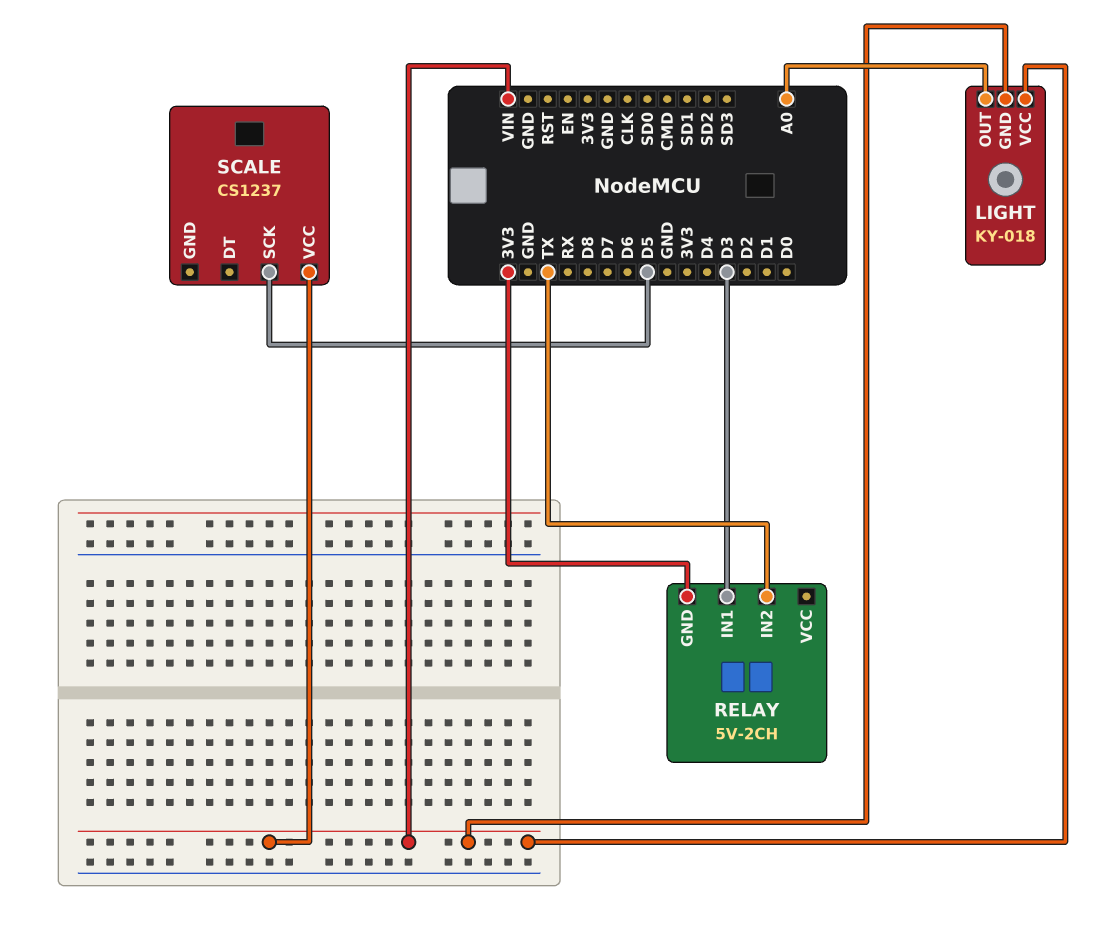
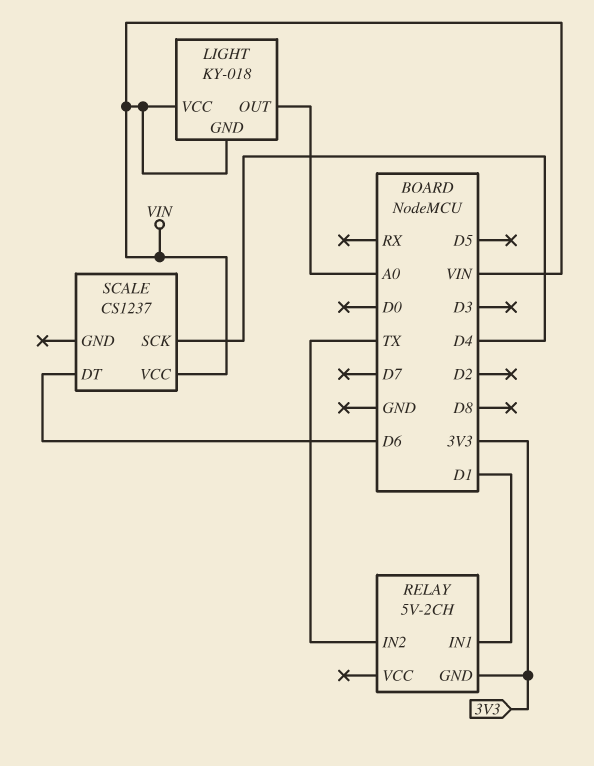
RELAY pin IN1: D3 -> D1
SCALE pin DT: none -> D6
SCALE pin SCK: D5 -> D4

